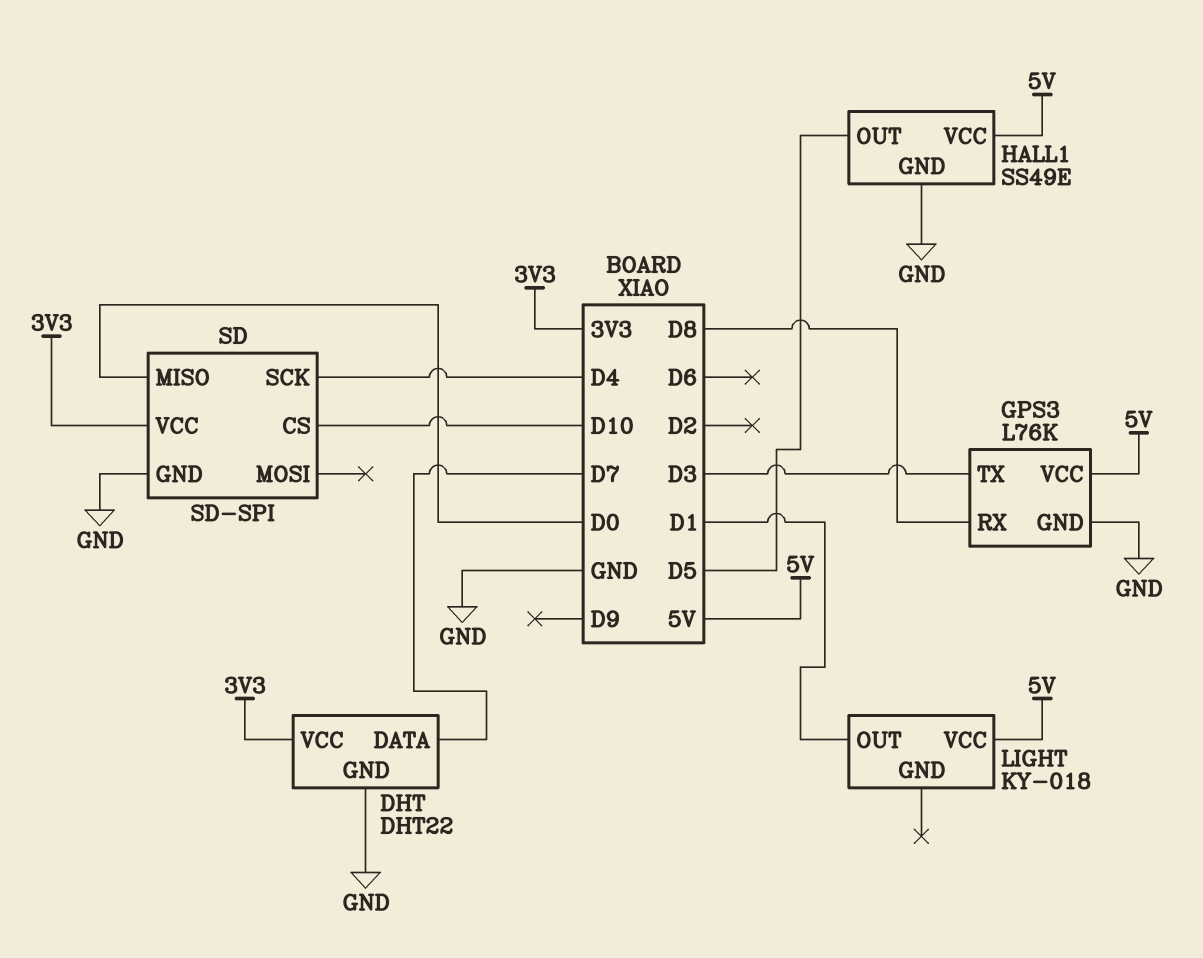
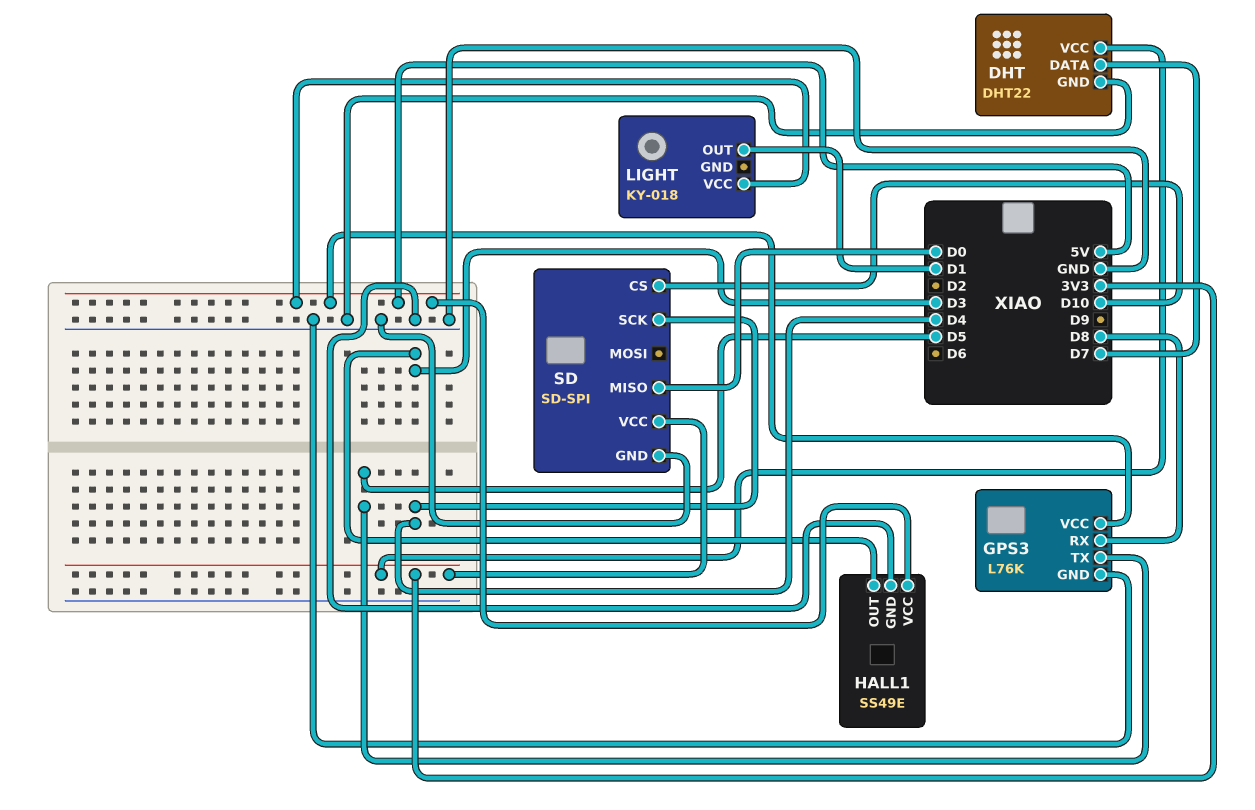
GPS3 pin TX: D3 -> D5
HALL1 pin OUT: D5 -> D3

